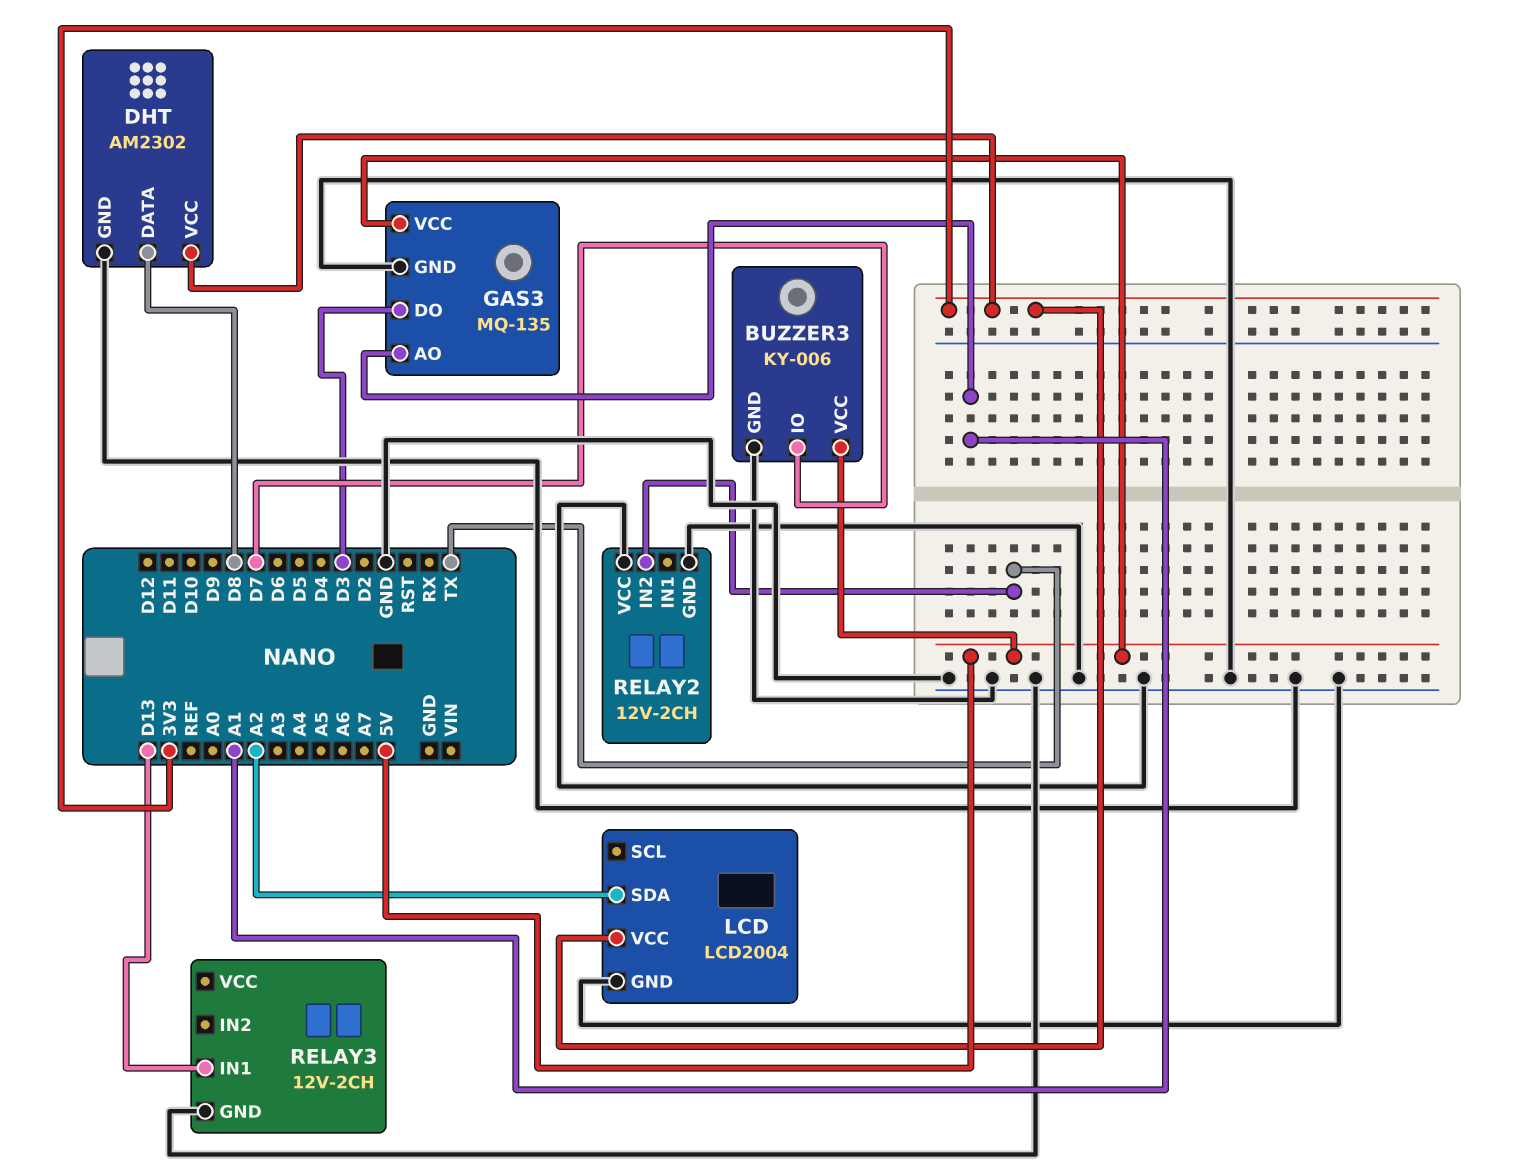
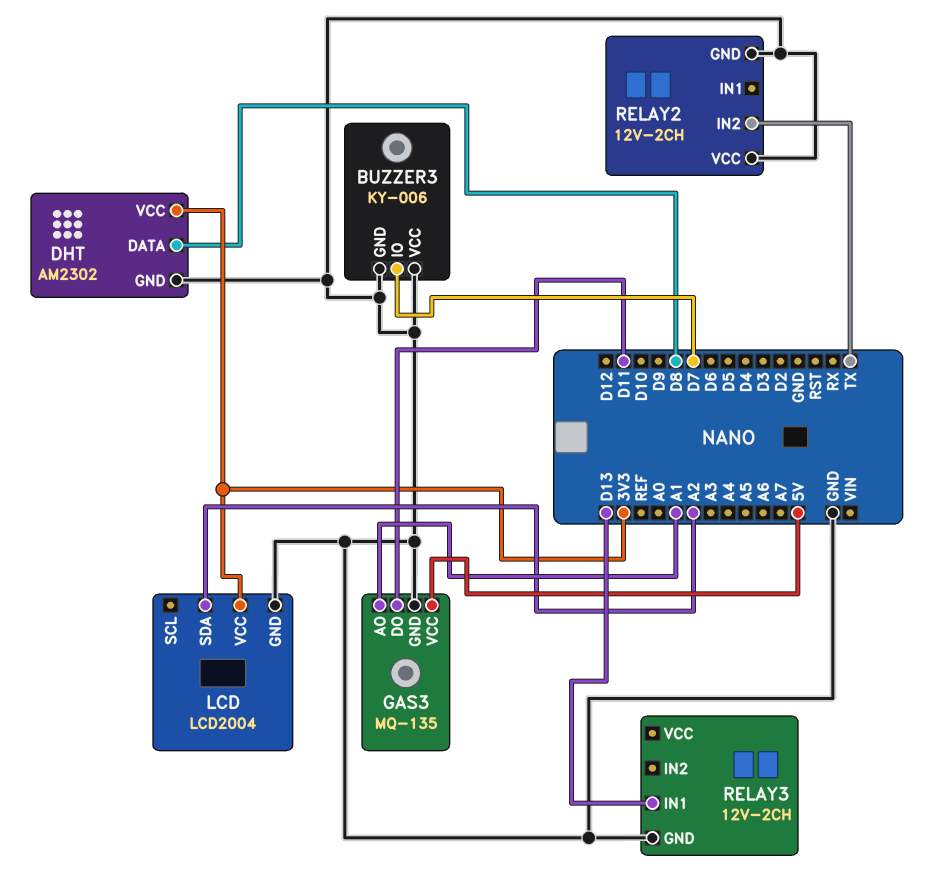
BUZZER3 pin VCC: 5V -> GND
GAS3 pin DO: D3 -> D11

